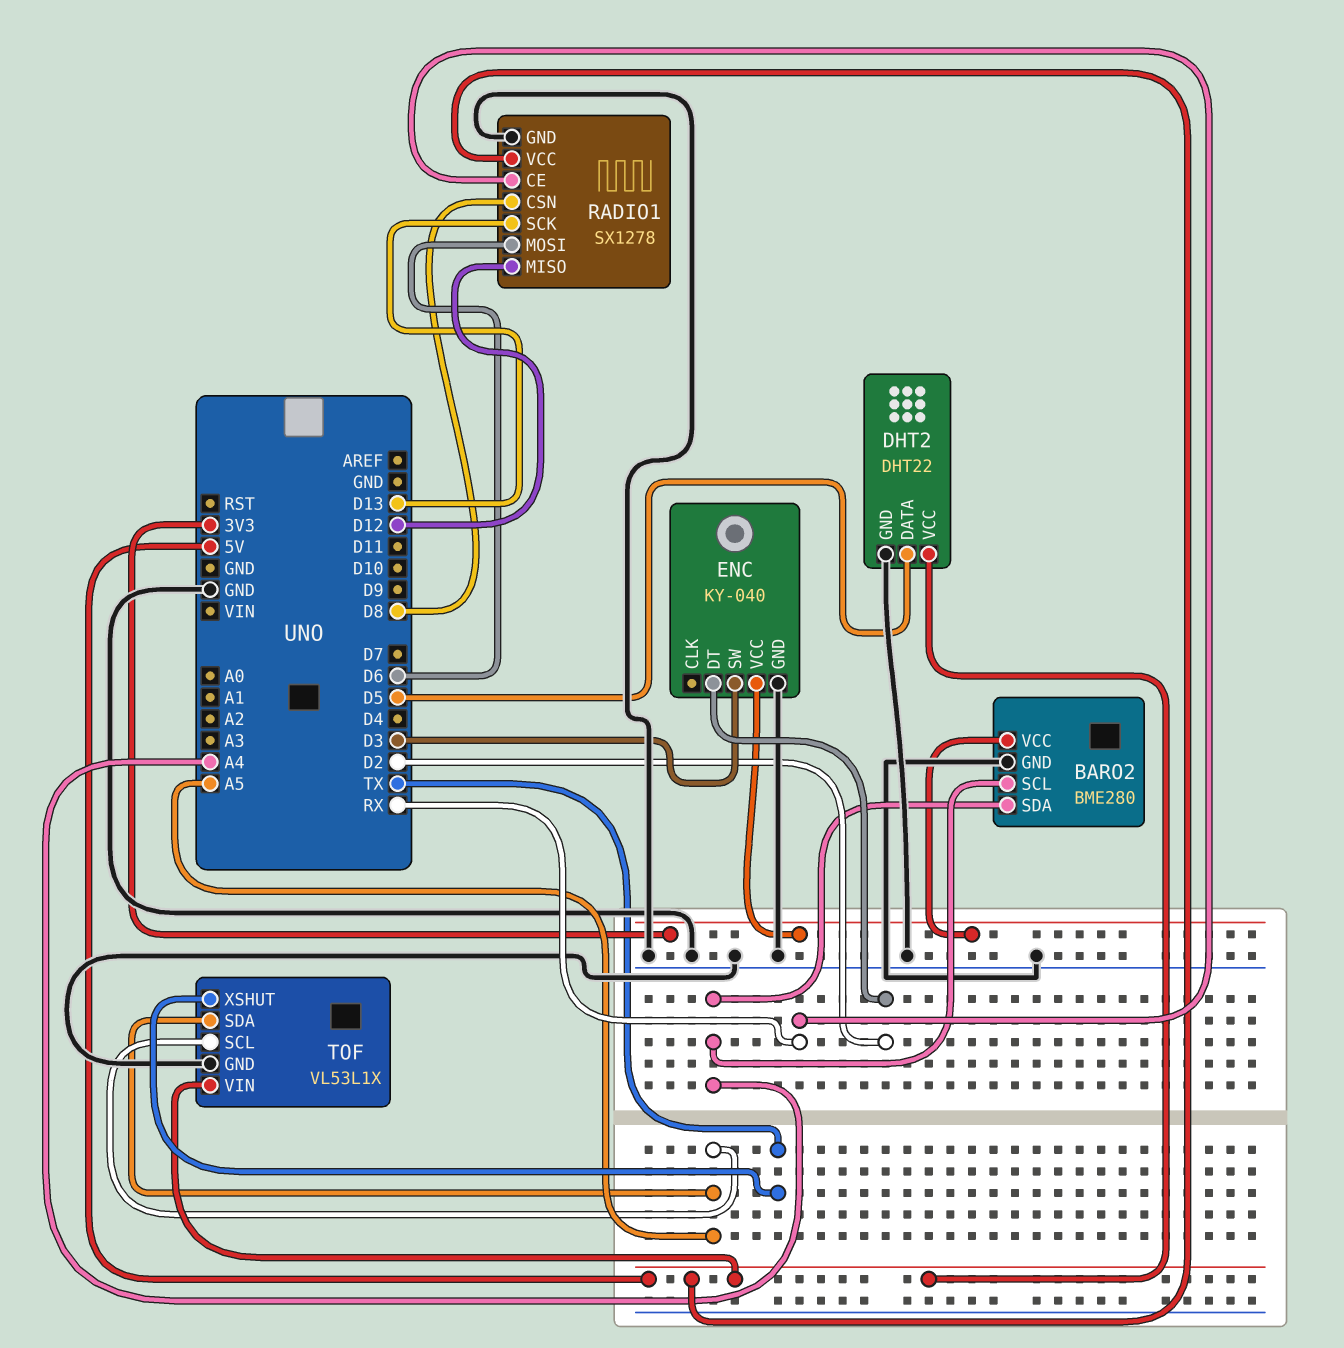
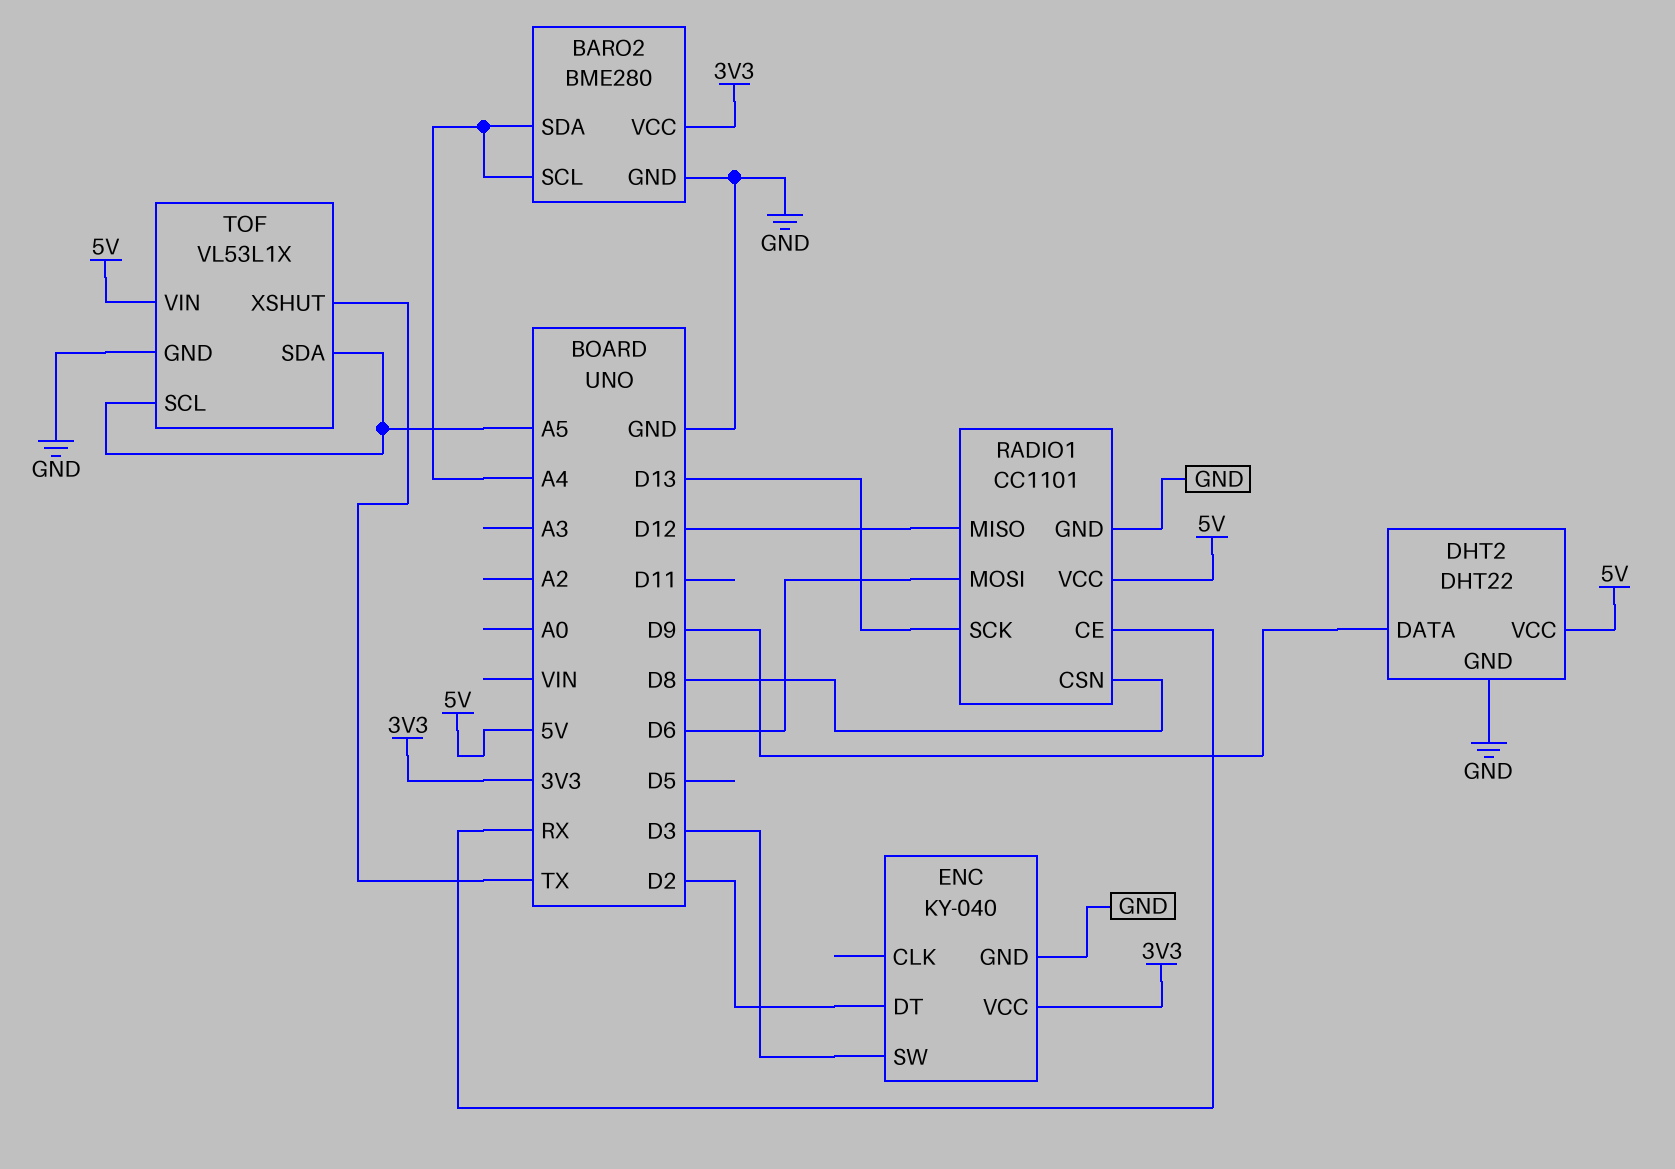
DHT2 pin DATA: D5 -> D9
RADIO1: SX1278 -> CC1101

